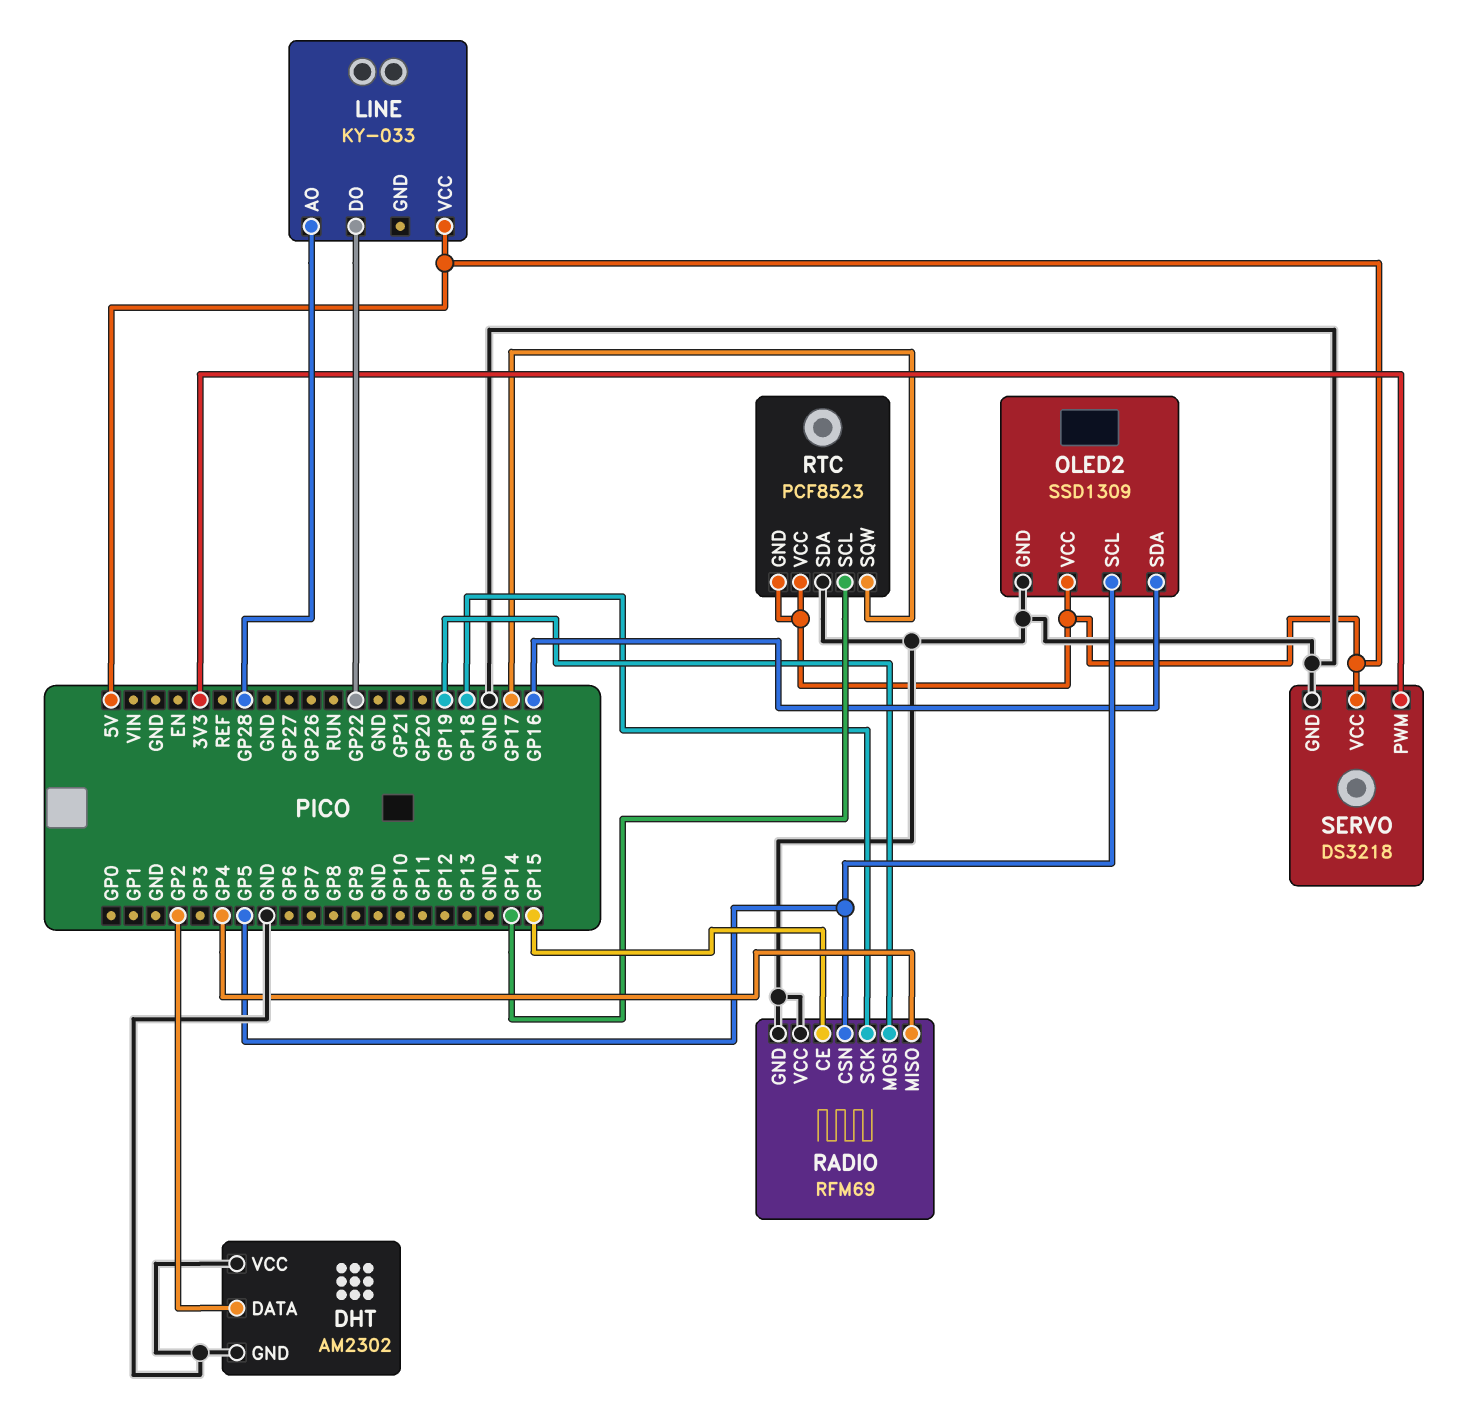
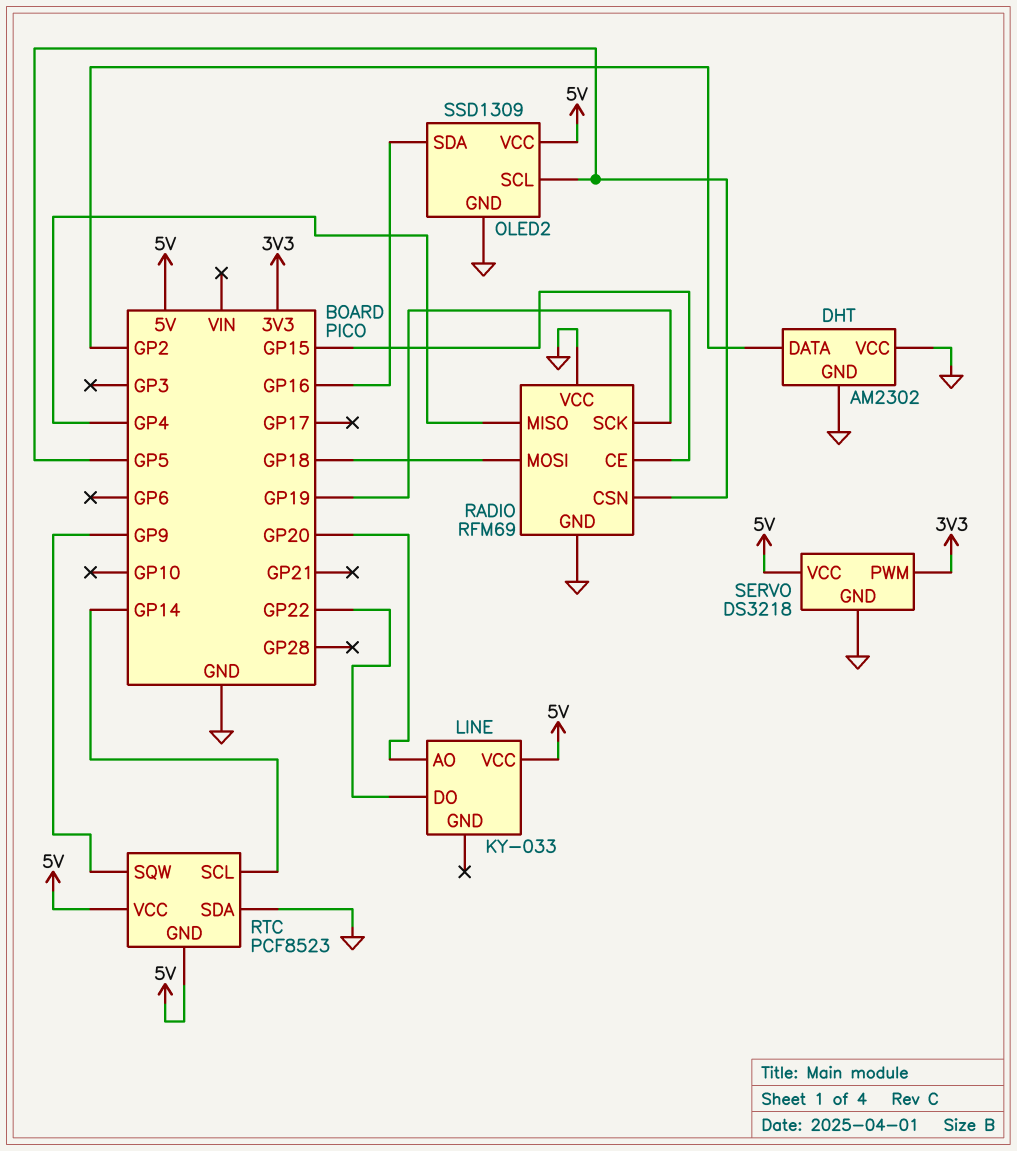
LINE pin AO: GP28 -> GP20
RADIO pin MOSI: GP19 -> GP18
RADIO pin SCK: GP18 -> GP19
RTC pin SQW: GP17 -> GP9

